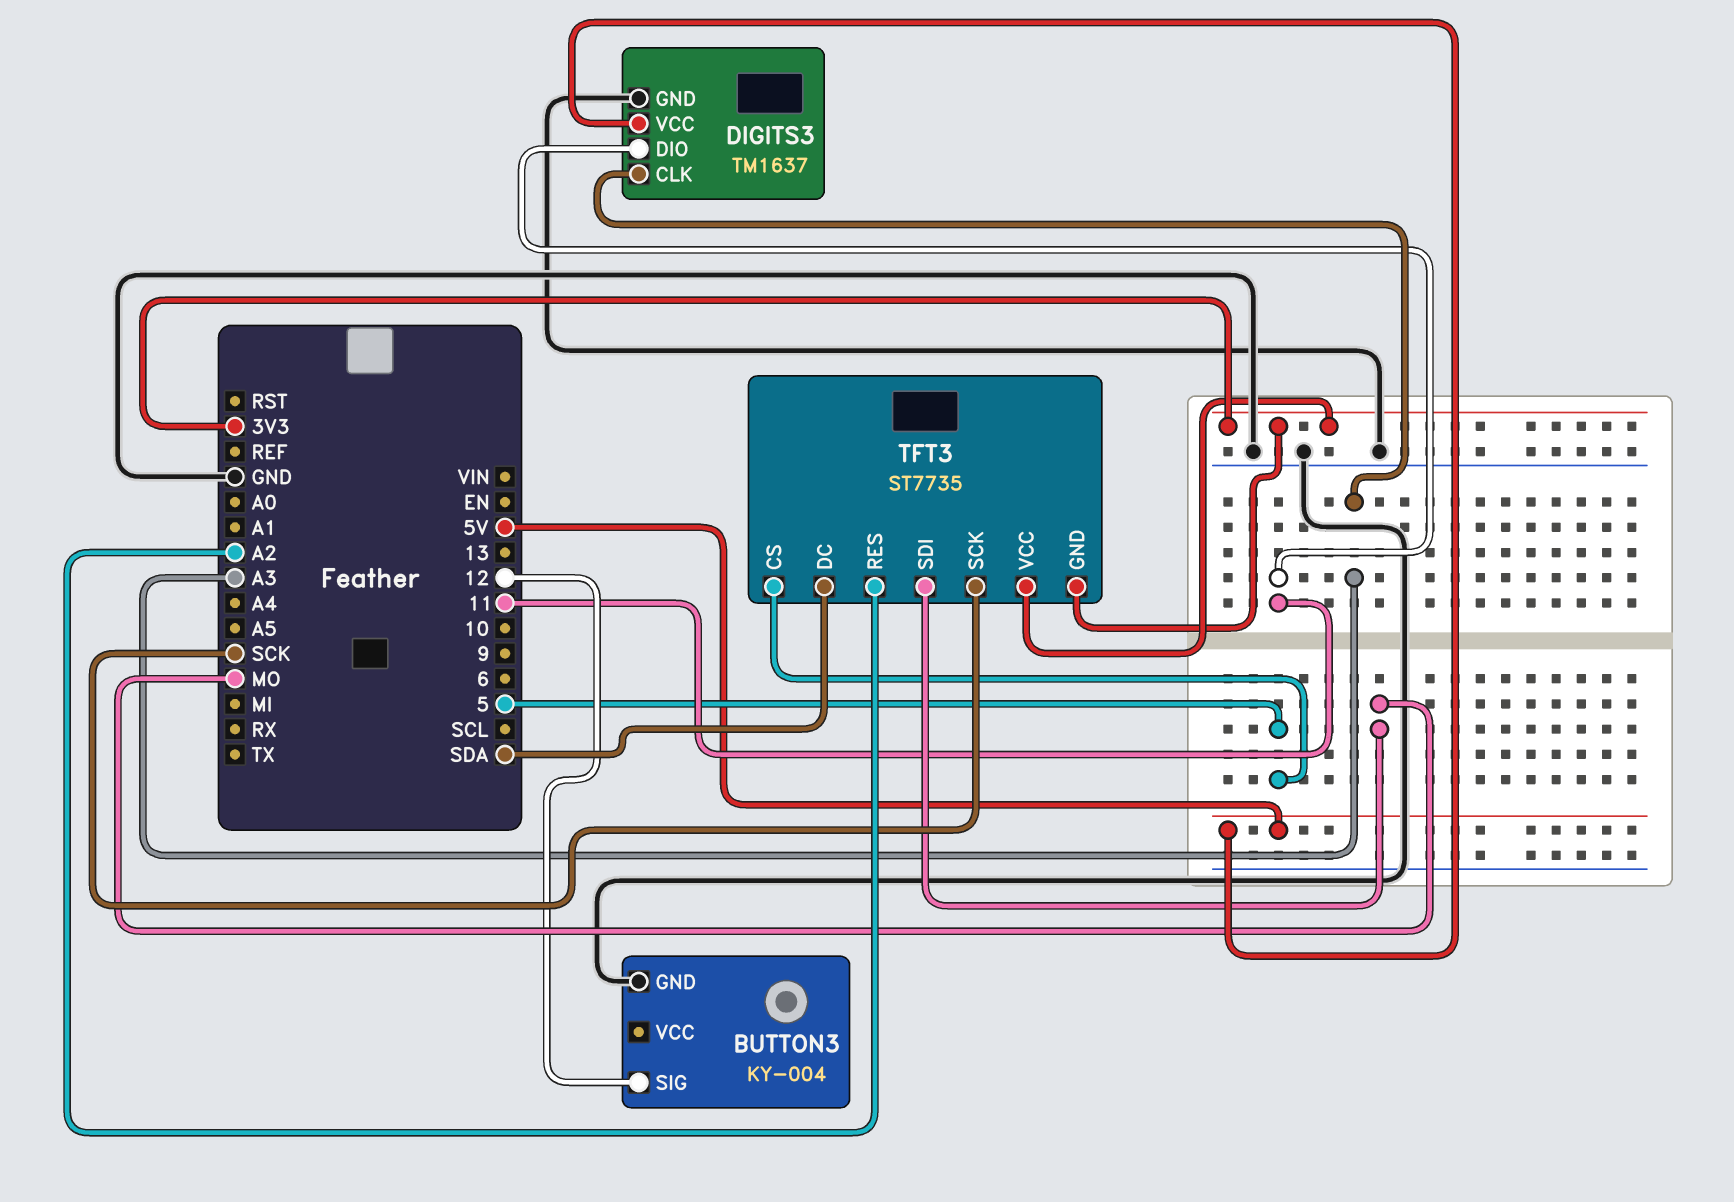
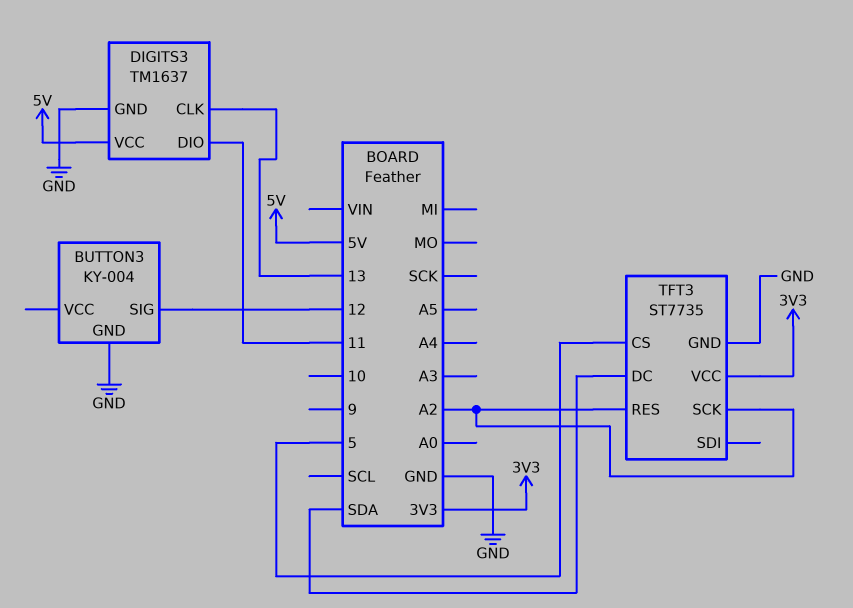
DIGITS3 pin CLK: A3 -> 13
TFT3 pin GND: 3V3 -> GND
TFT3 pin SCK: SCK -> A2
TFT3 pin SDI: MO -> none

